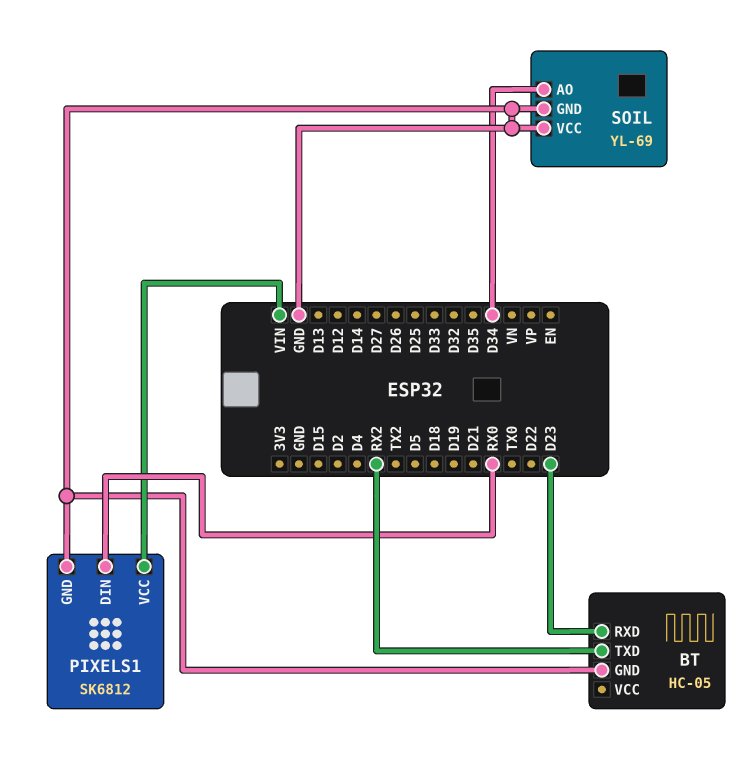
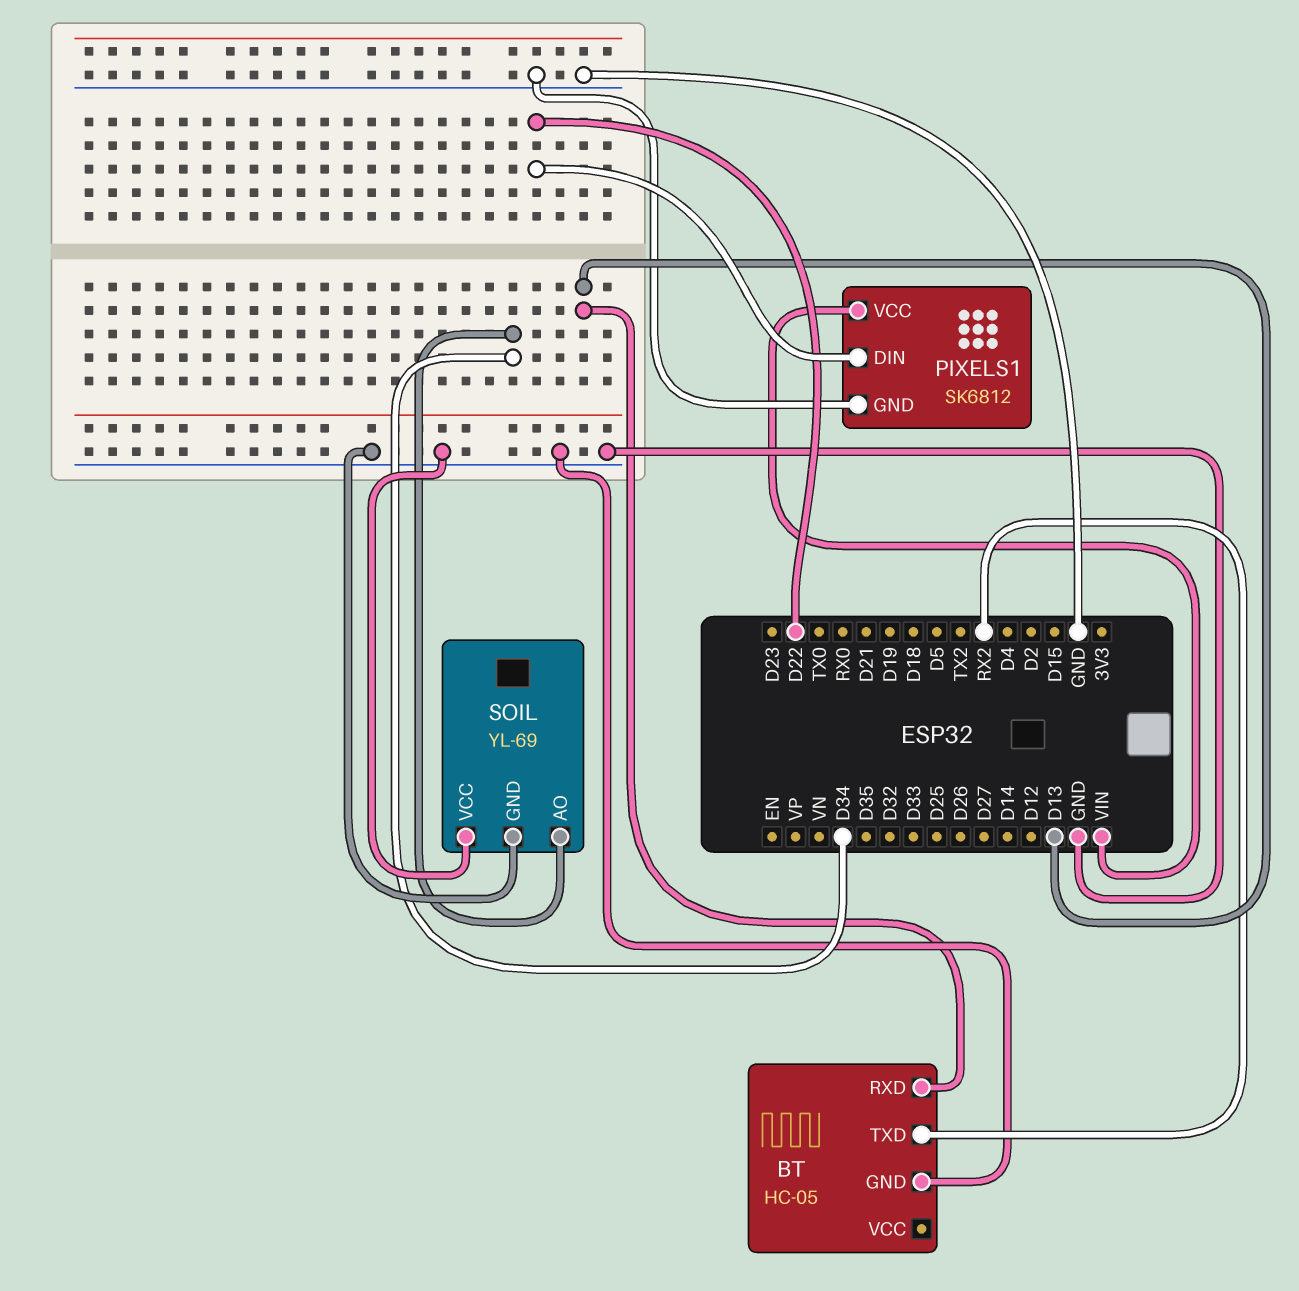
BT pin RXD: D23 -> D13
PIXELS1 pin DIN: RX0 -> D22

